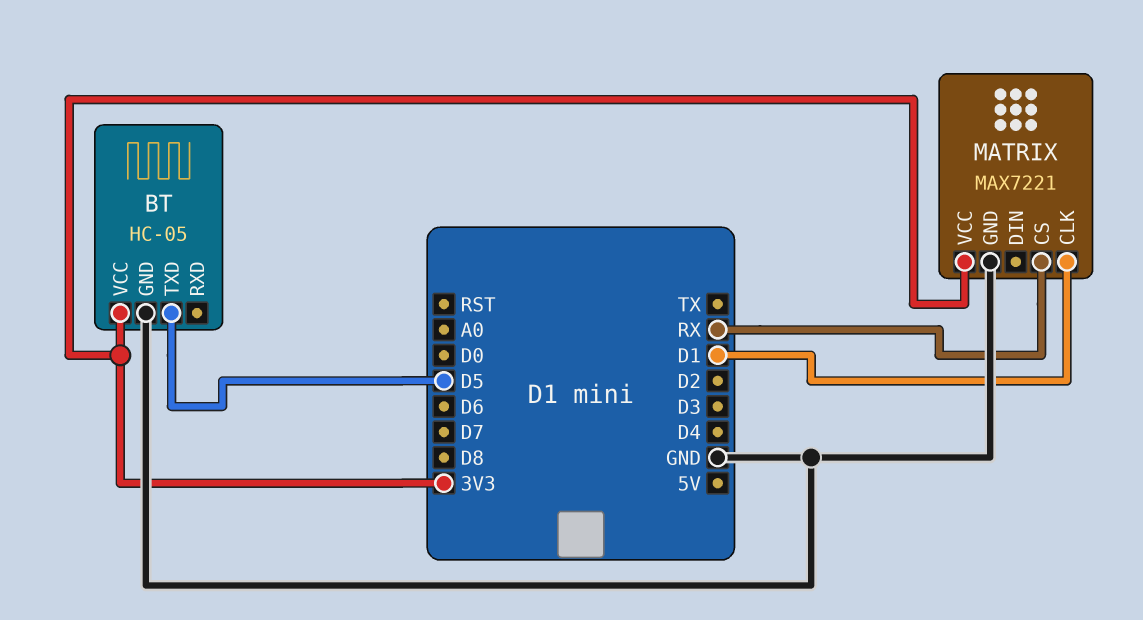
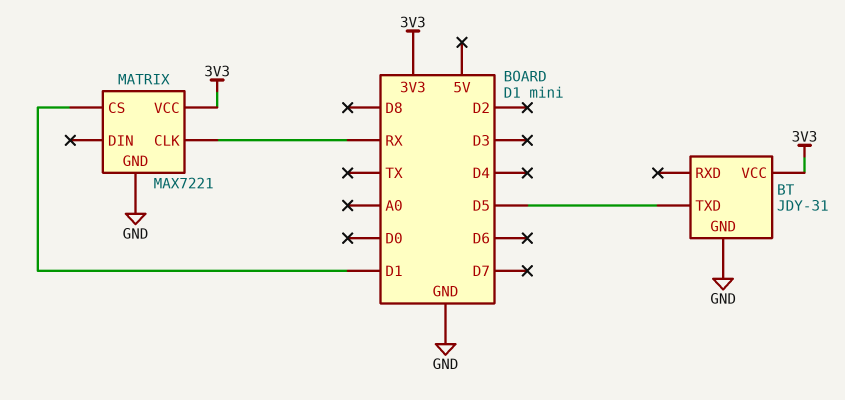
BT: HC-05 -> JDY-31
MATRIX pin CLK: D1 -> RX
MATRIX pin CS: RX -> D1

